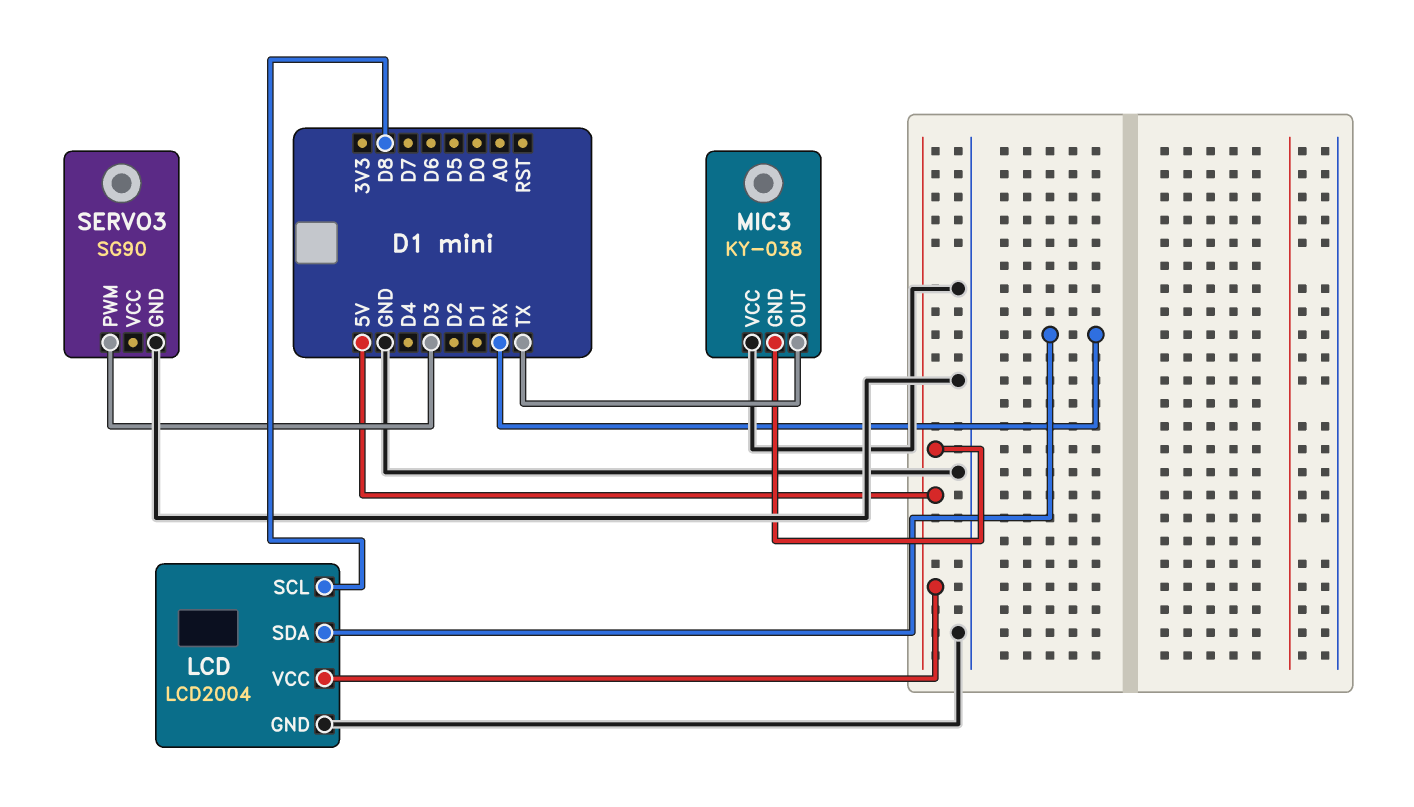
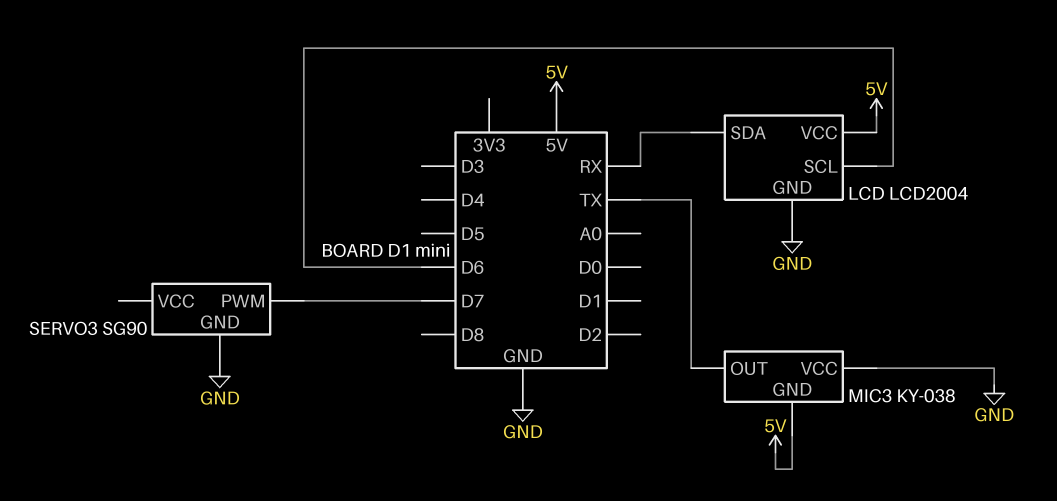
LCD pin SCL: D8 -> D6
SERVO3 pin PWM: D3 -> D7

